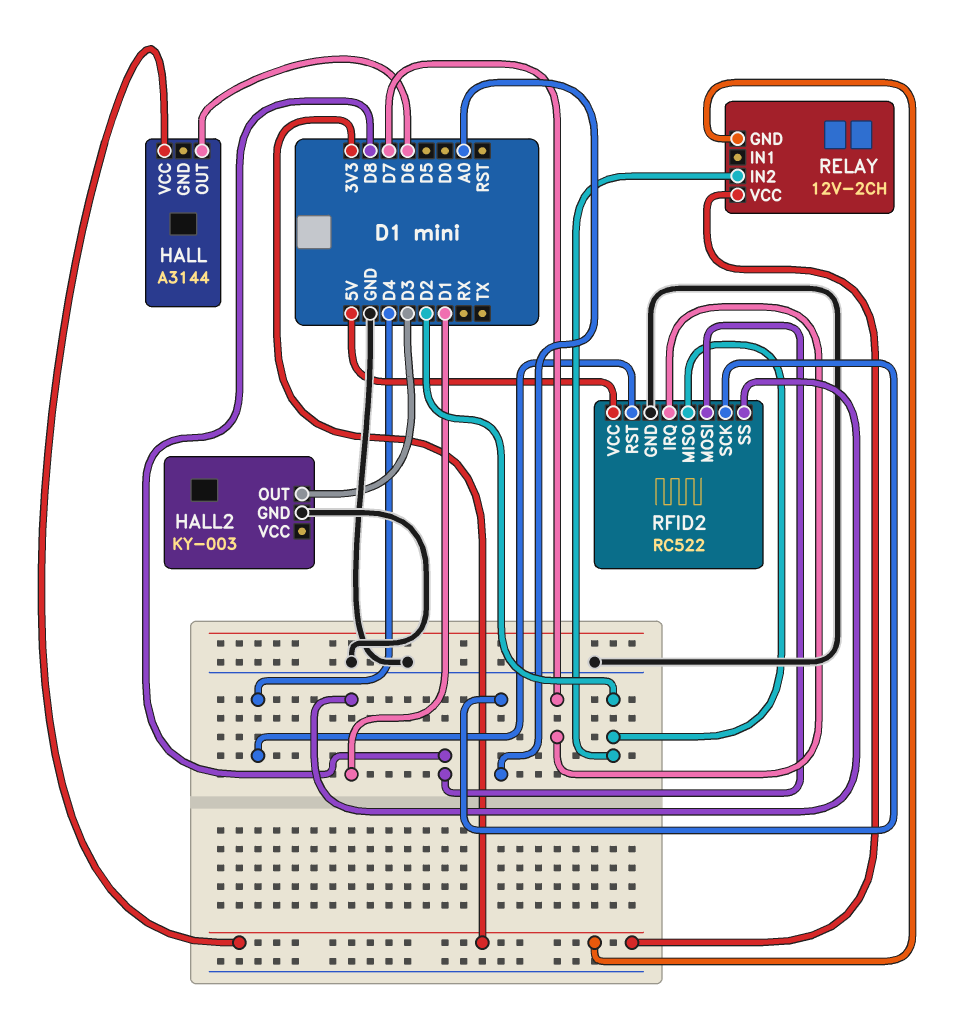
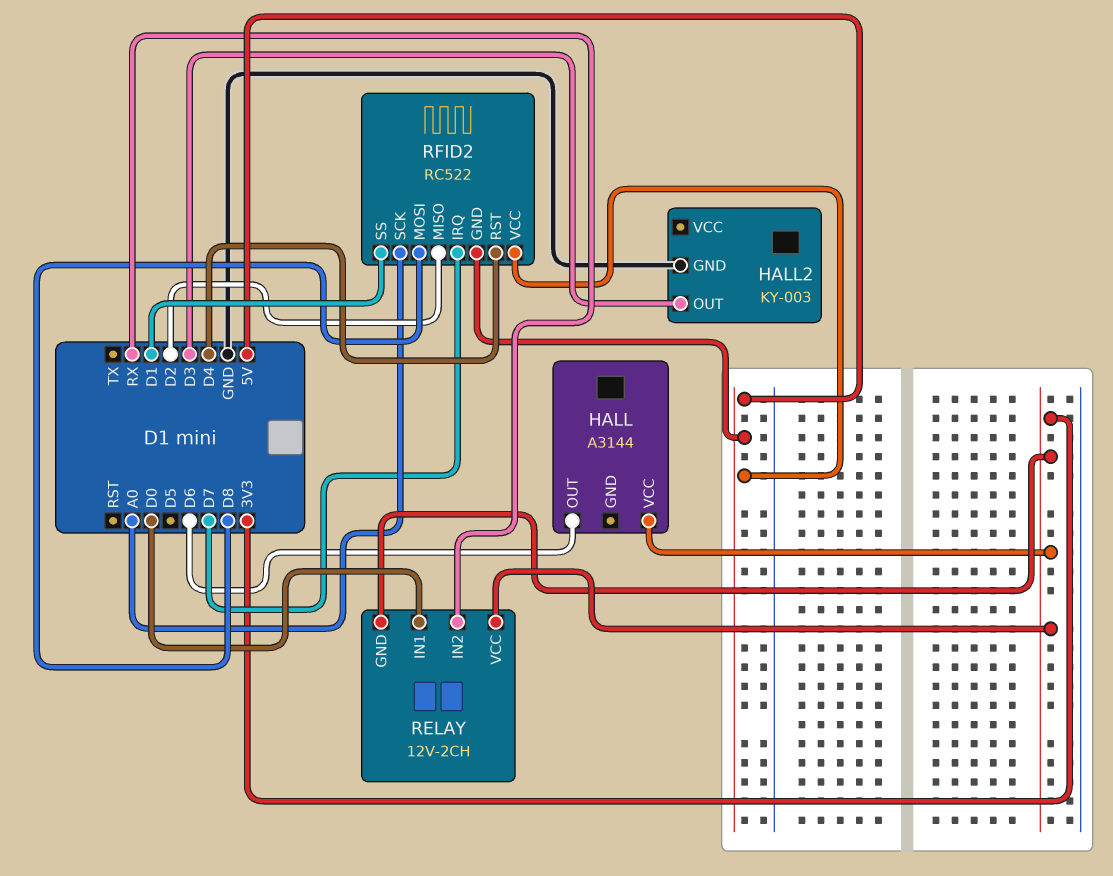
RELAY pin IN1: none -> D0
RELAY pin IN2: D2 -> RX
RFID2 pin GND: GND -> 5V

